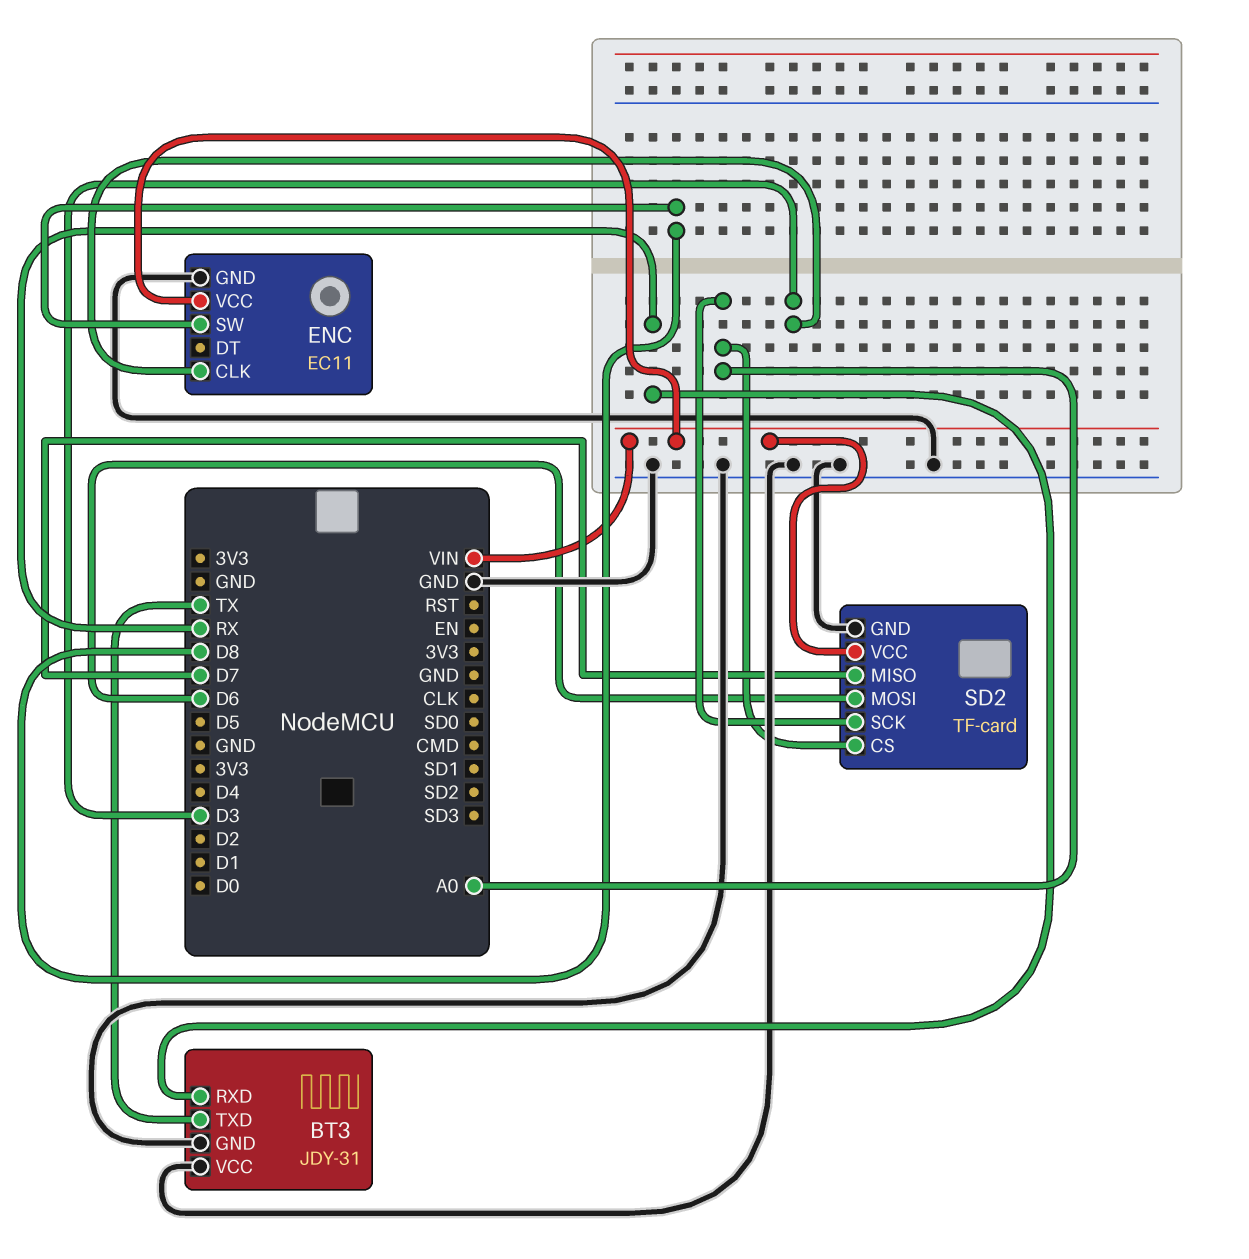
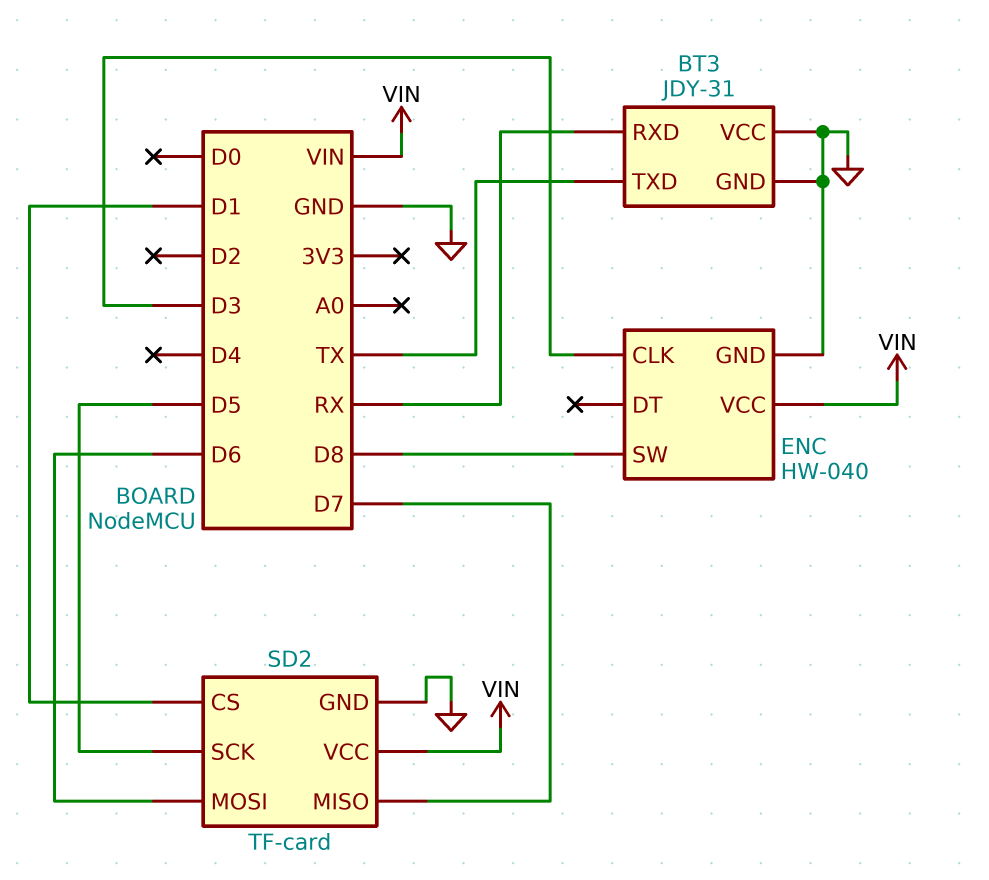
ENC: EC11 -> HW-040
SD2 pin CS: A0 -> D1
SD2 pin SCK: A0 -> D5

